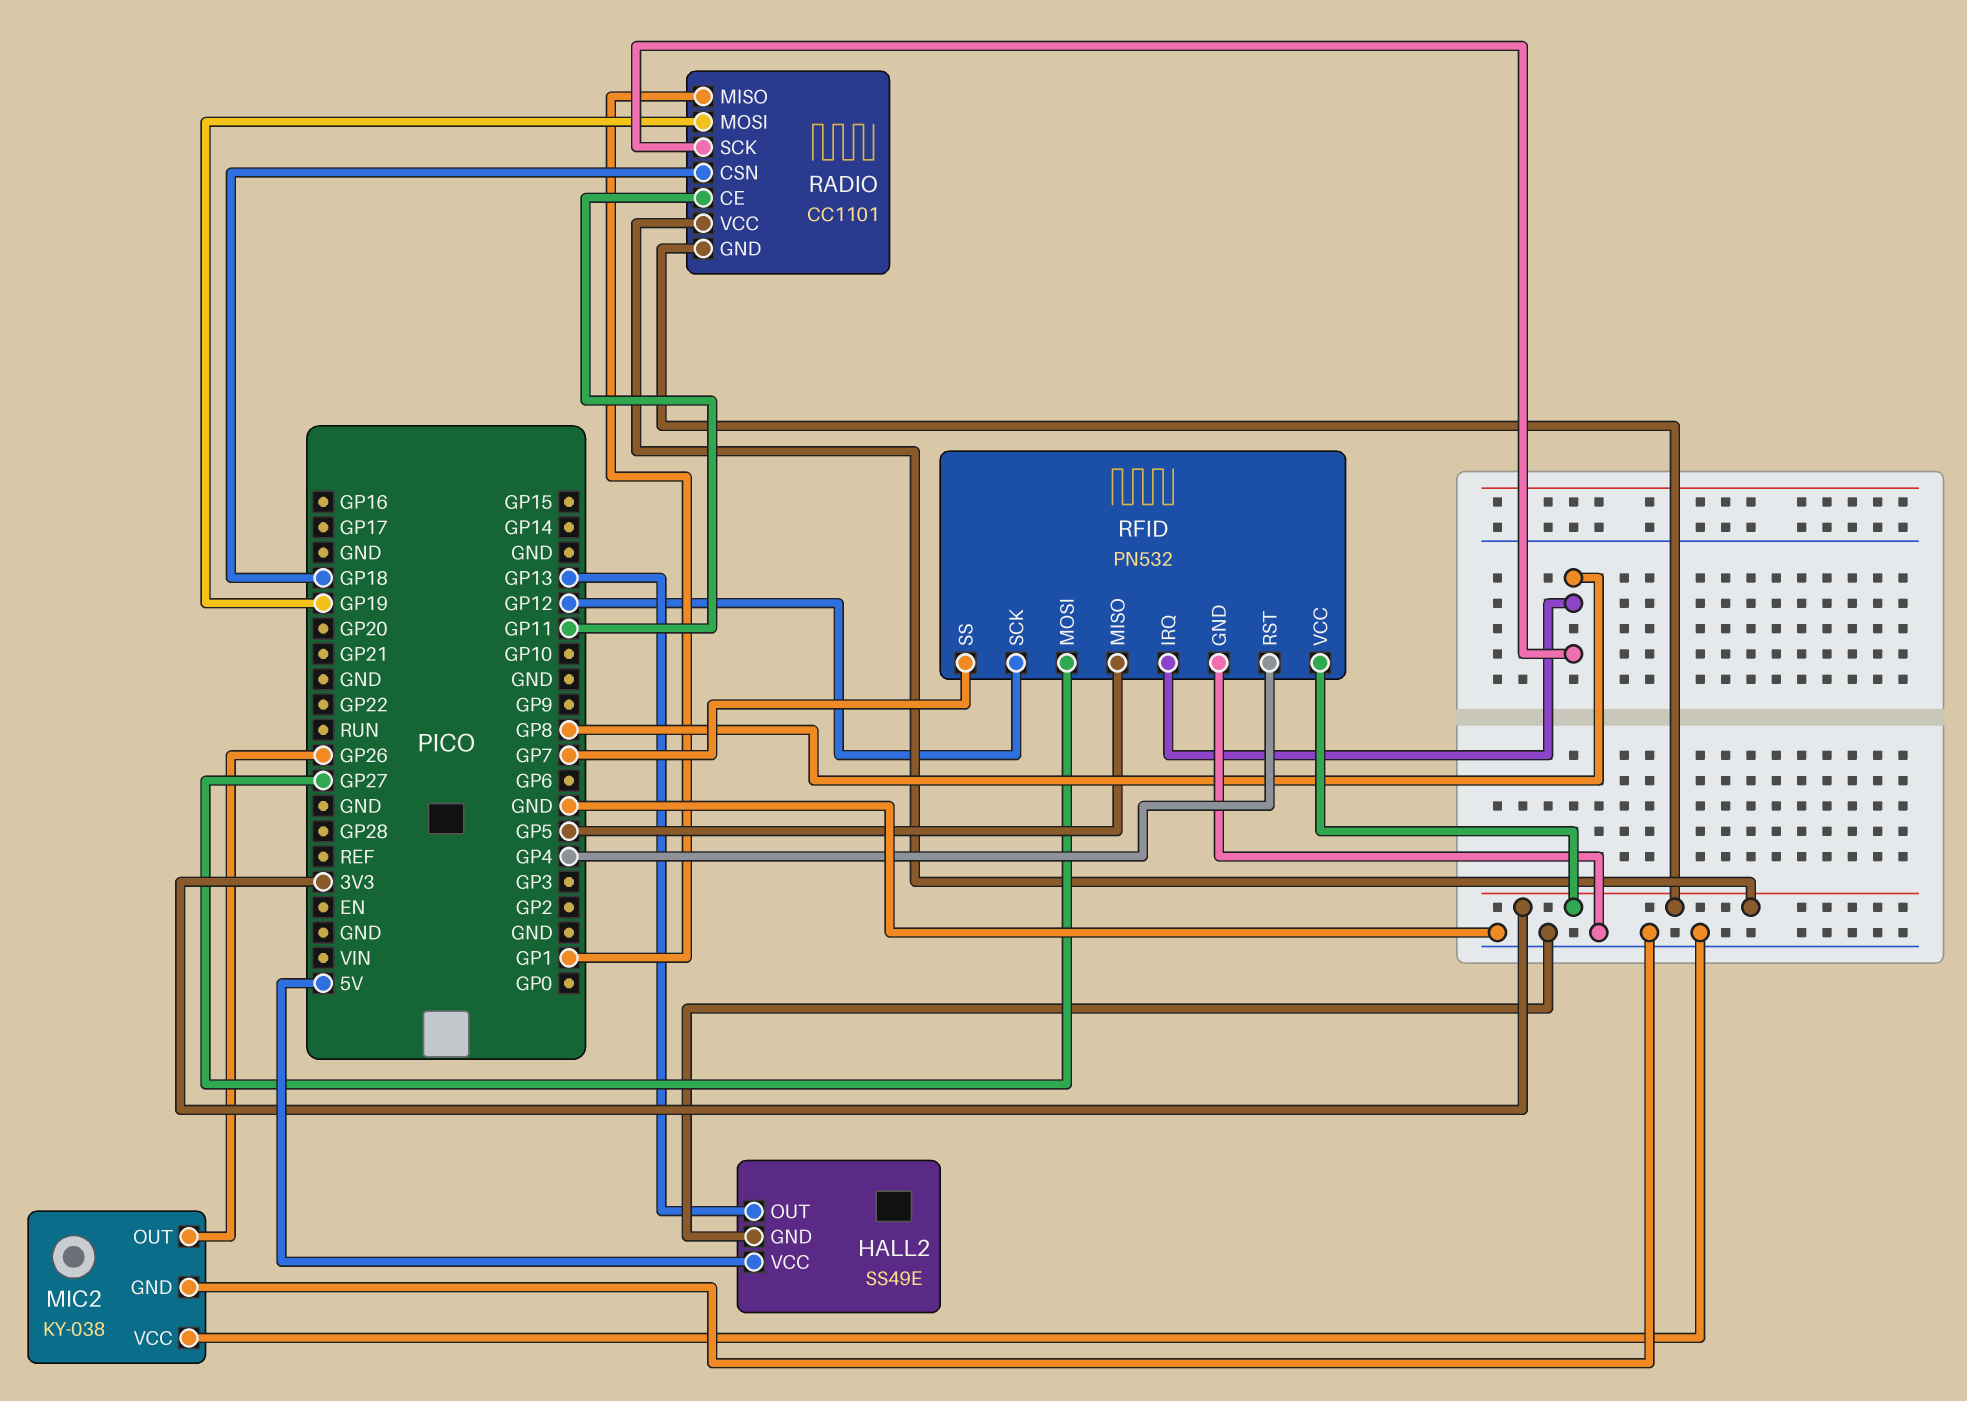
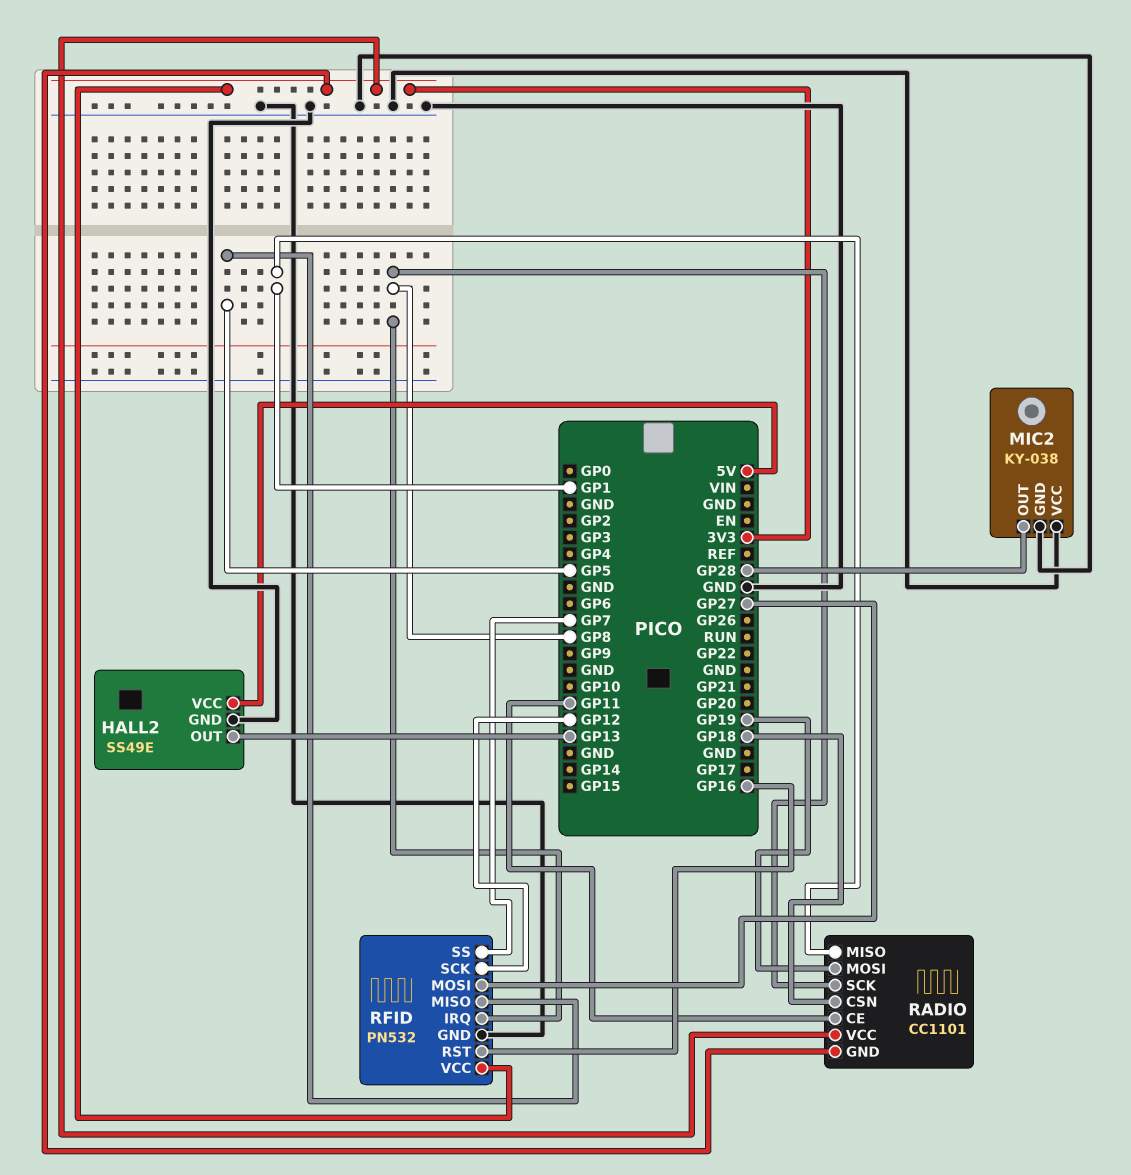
MIC2 pin OUT: GP26 -> GP28
RFID pin RST: GP4 -> GP16

